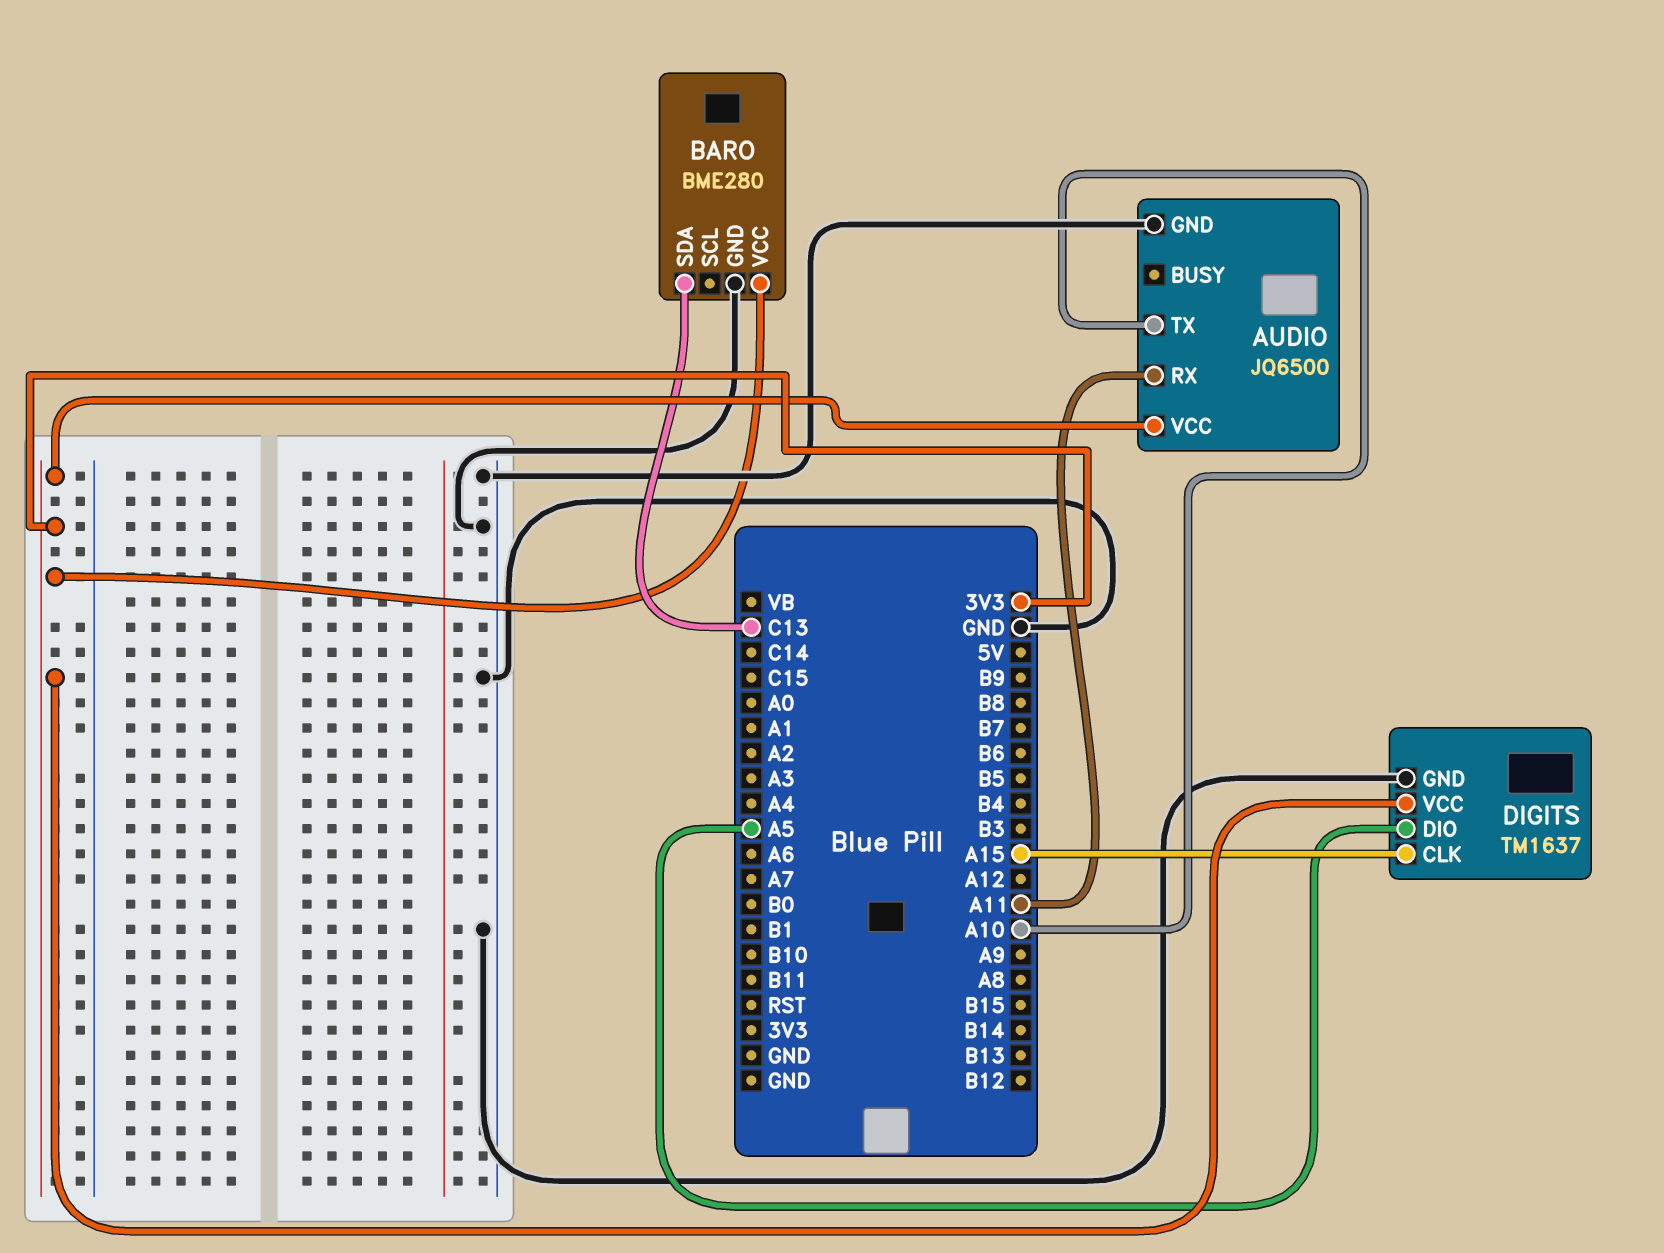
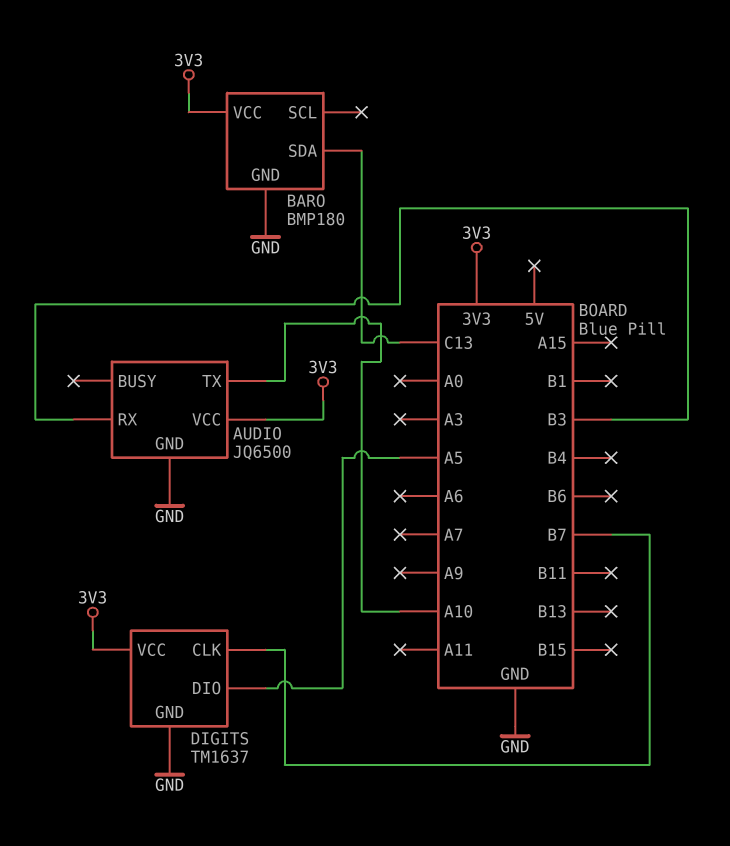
AUDIO pin RX: A11 -> B3
BARO: BME280 -> BMP180
DIGITS pin CLK: A15 -> B7

